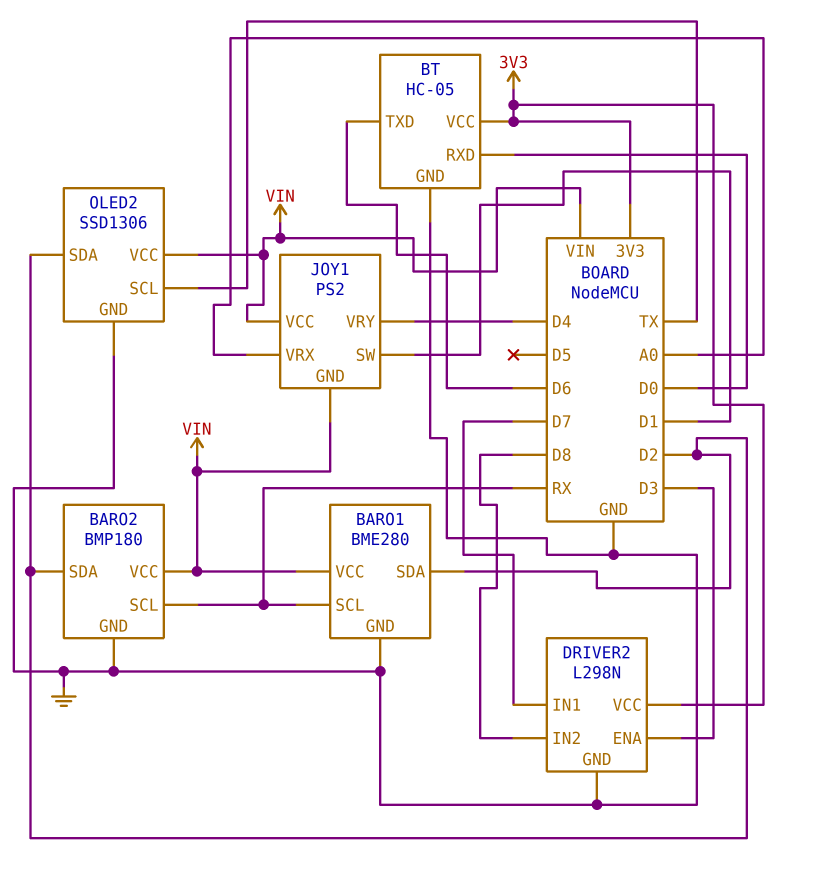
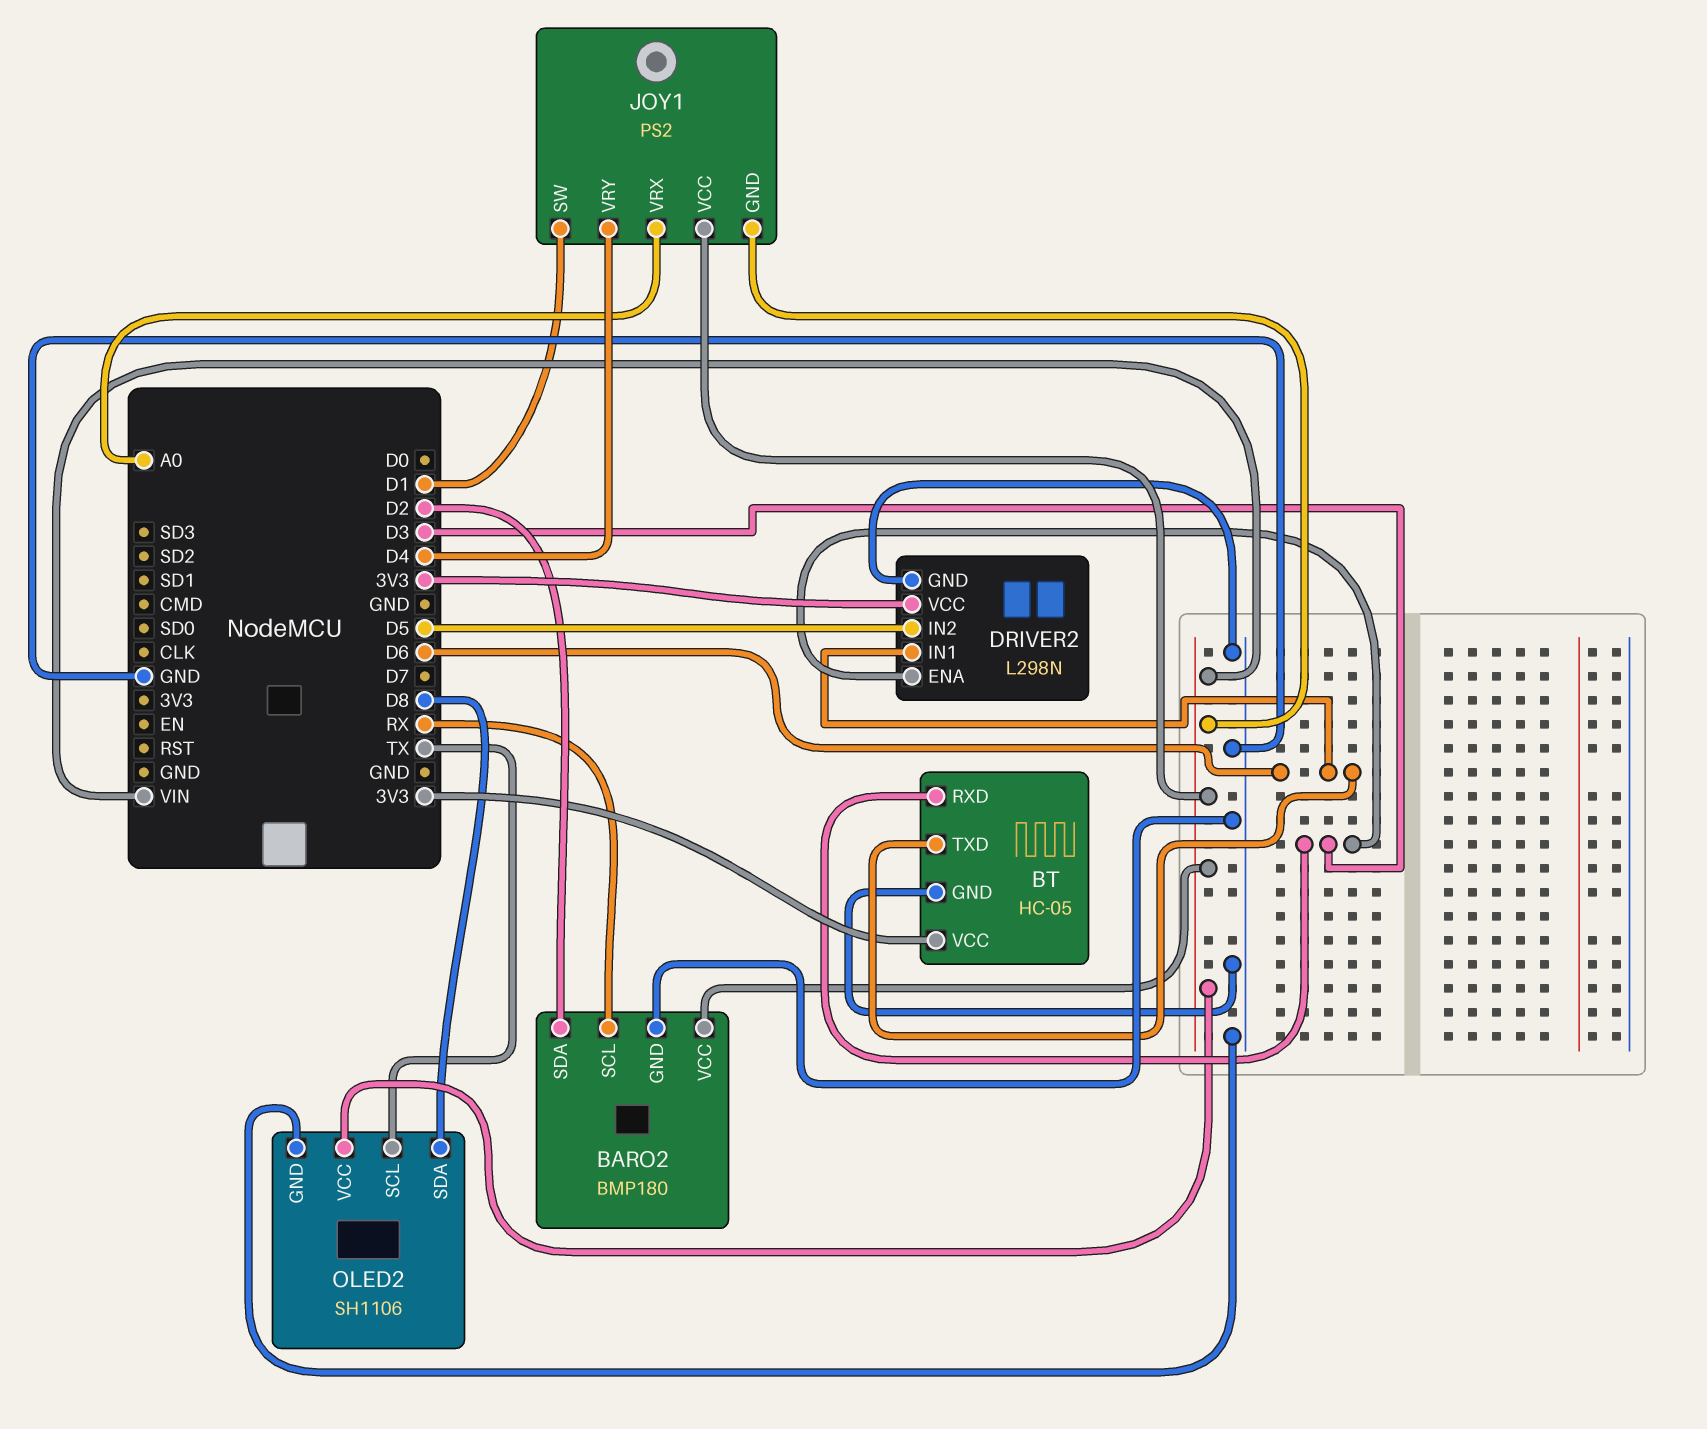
BARO1: BME280 -> none
BARO1 pin GND: GND -> none
BARO1 pin SCL: RX -> none
BARO1 pin SDA: D2 -> none
BARO1 pin VCC: VIN -> none
BT pin RXD: D0 -> D3
DRIVER2 pin IN1: D7 -> D6
DRIVER2 pin IN2: D8 -> D5
OLED2: SSD1306 -> SH1106
OLED2 pin SDA: D2 -> D8

